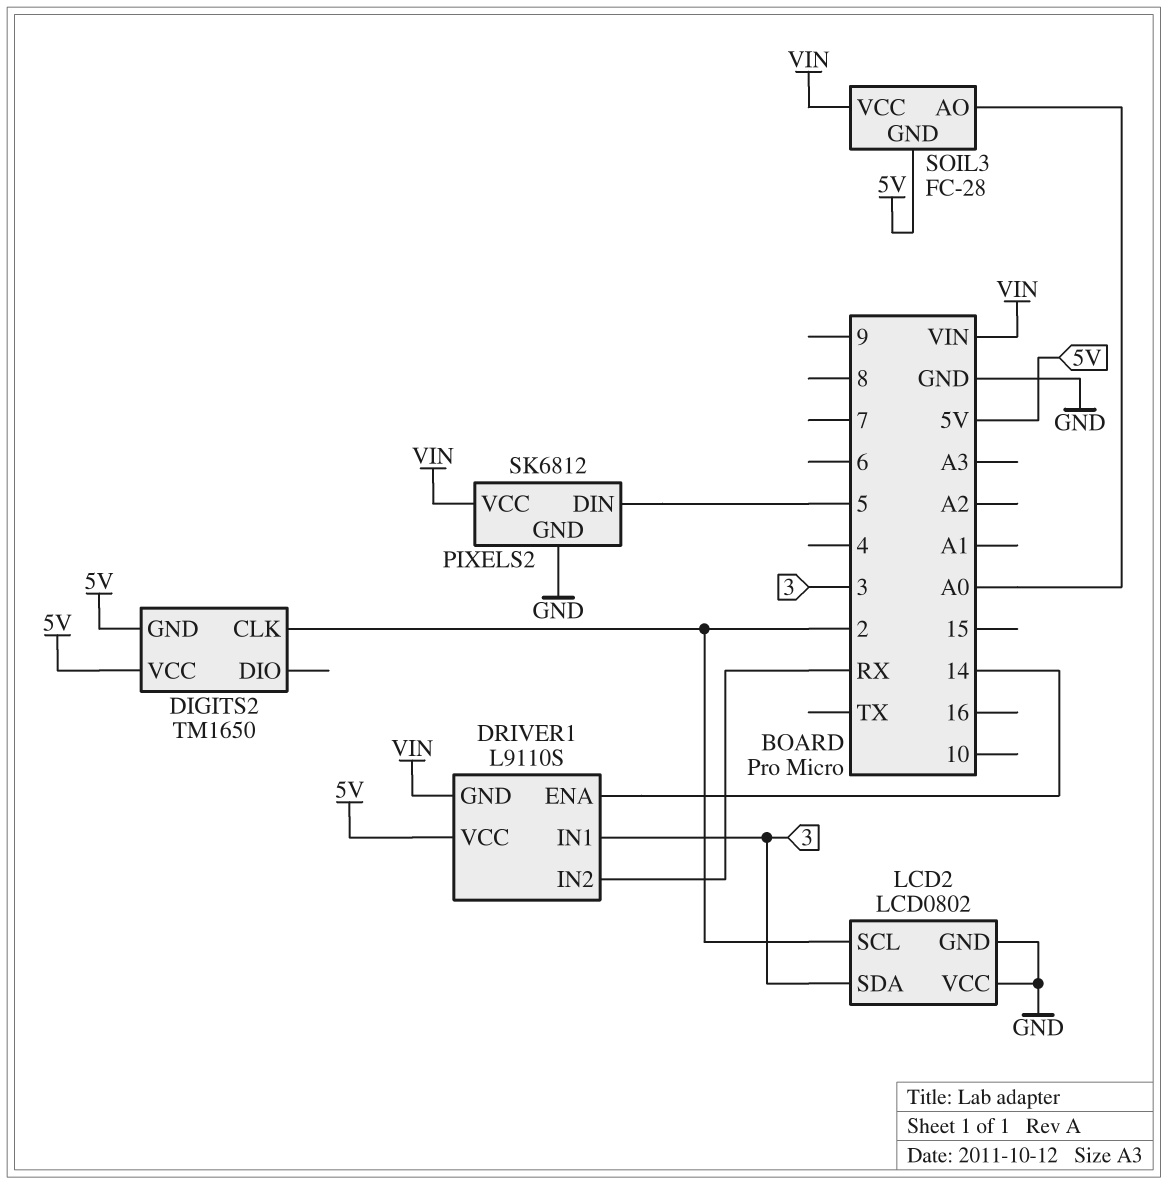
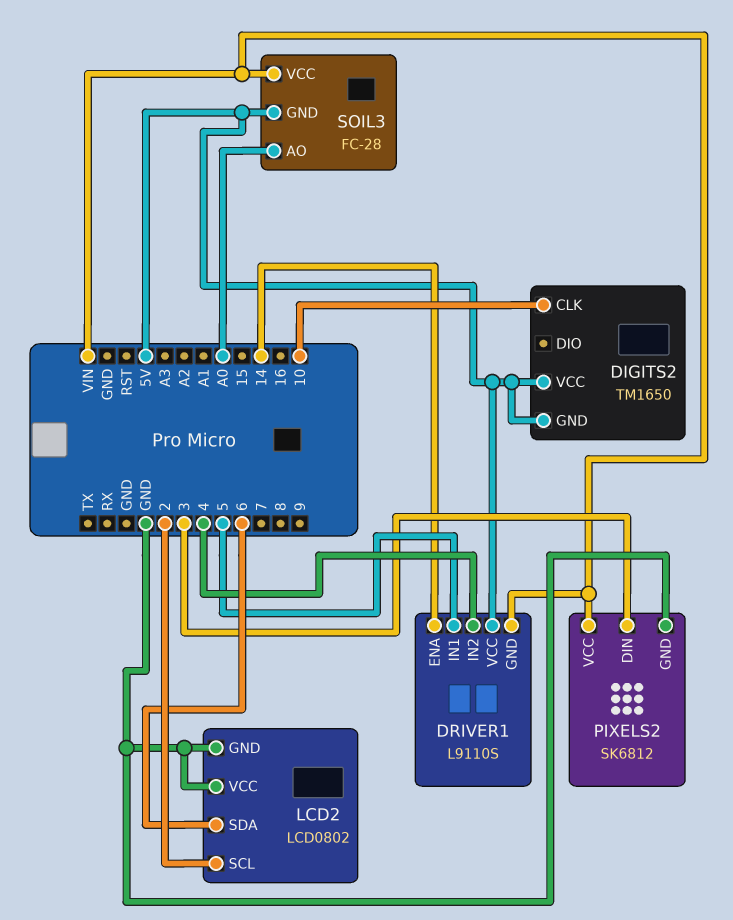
DIGITS2 pin CLK: 2 -> 10
DRIVER1 pin IN1: 3 -> 5
DRIVER1 pin IN2: RX -> 4
LCD2 pin SDA: 3 -> 6
PIXELS2 pin DIN: 5 -> 3

